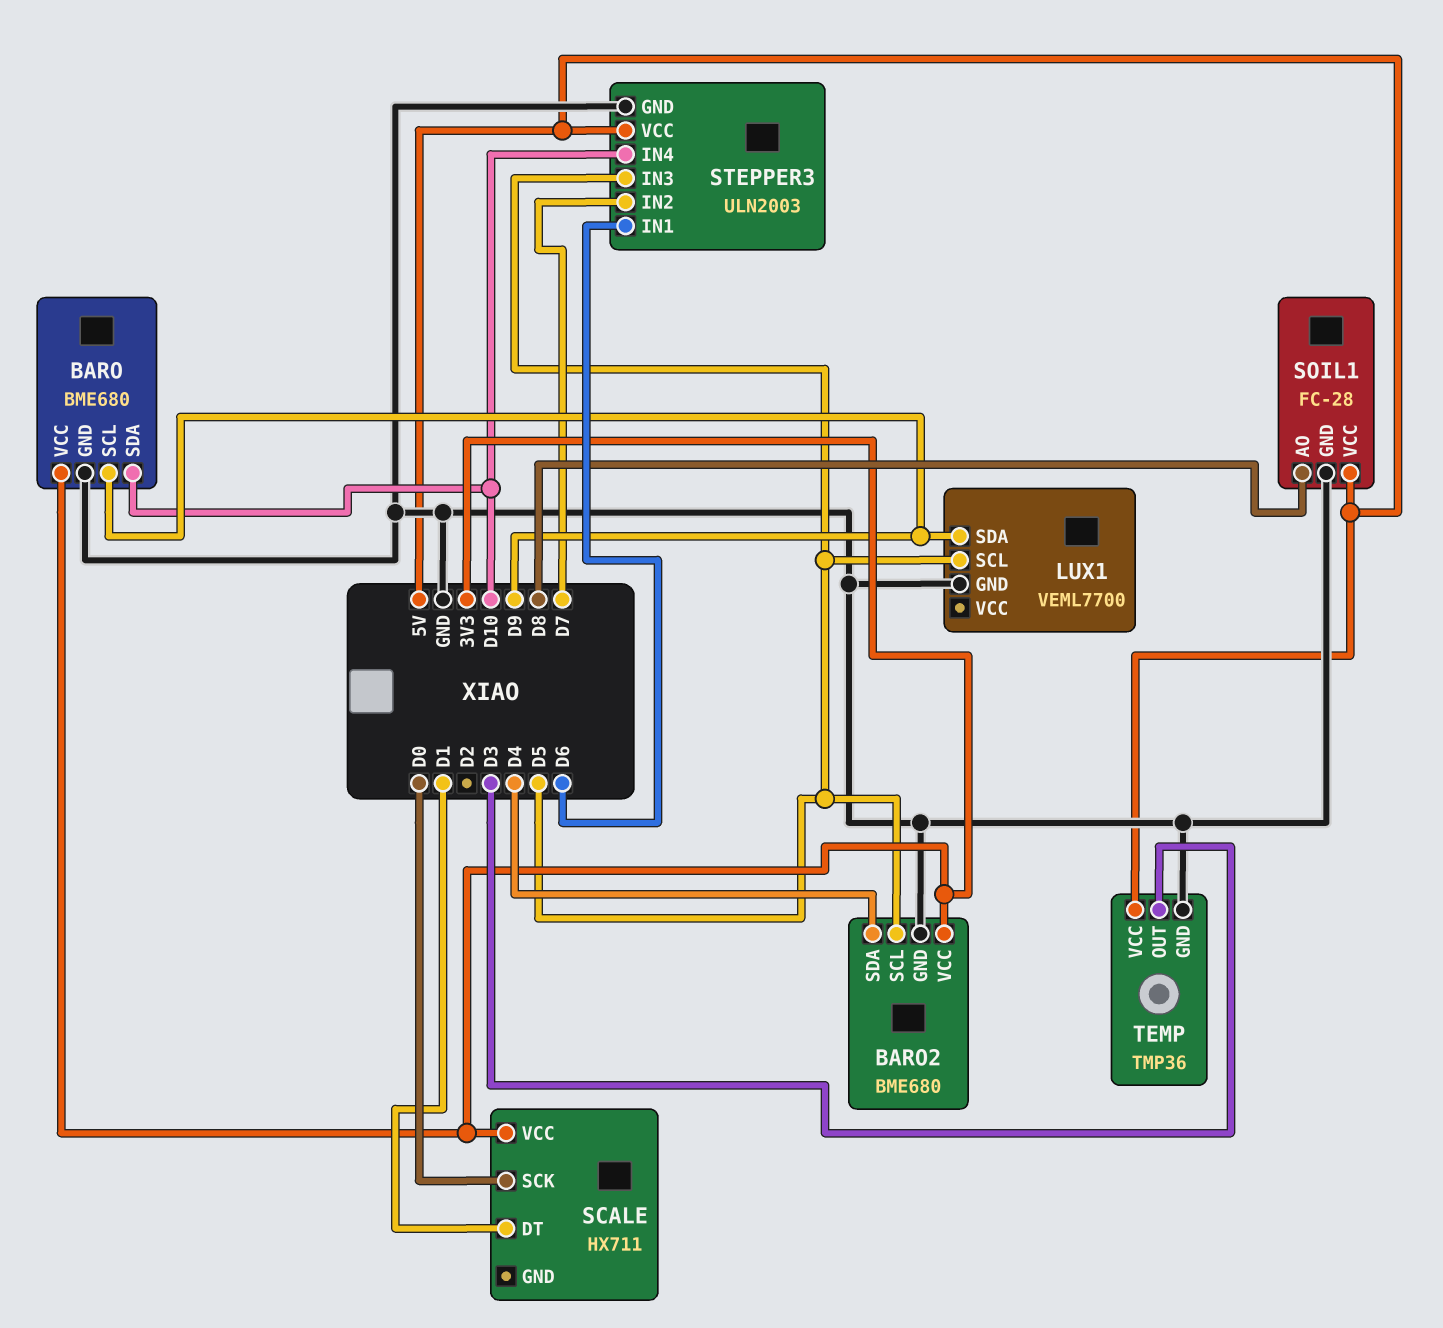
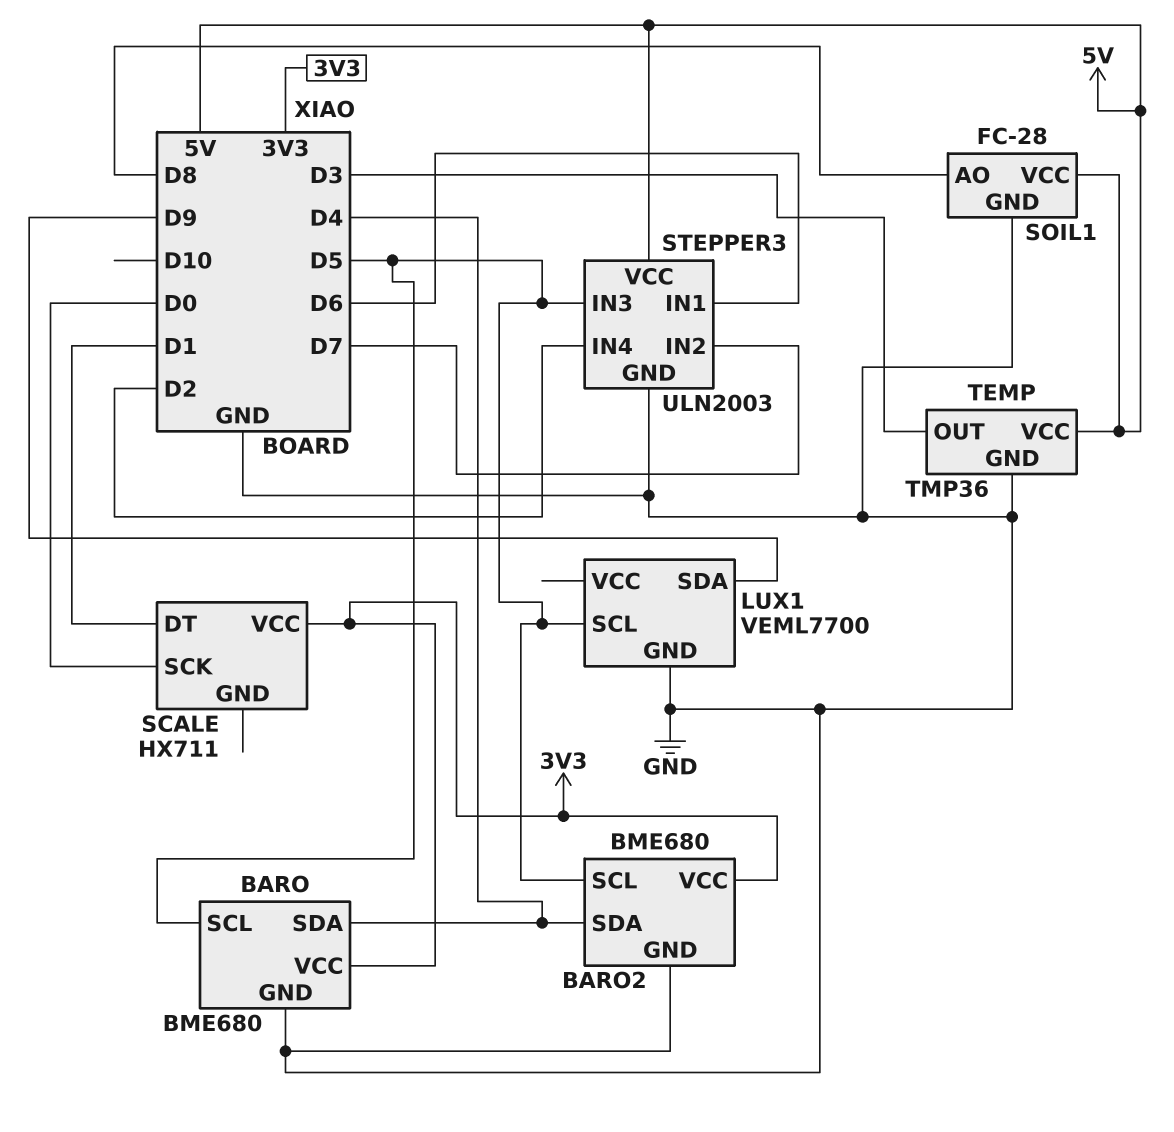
BARO pin SCL: D9 -> D5
BARO pin SDA: D10 -> D4
STEPPER3 pin IN4: D10 -> D2

